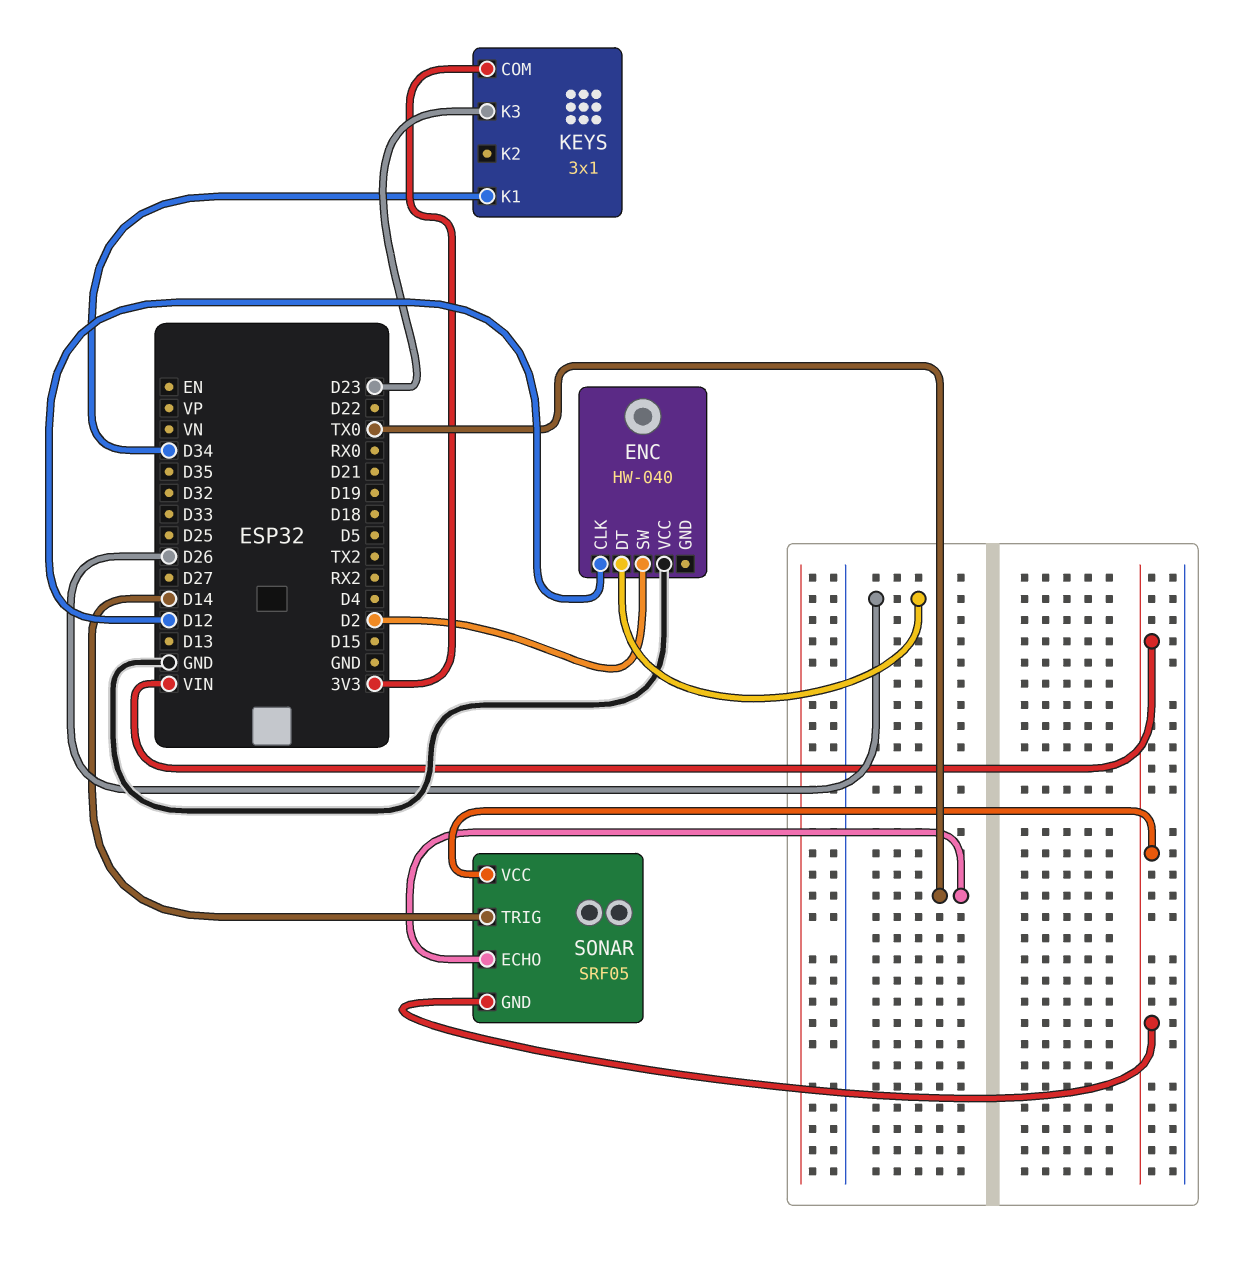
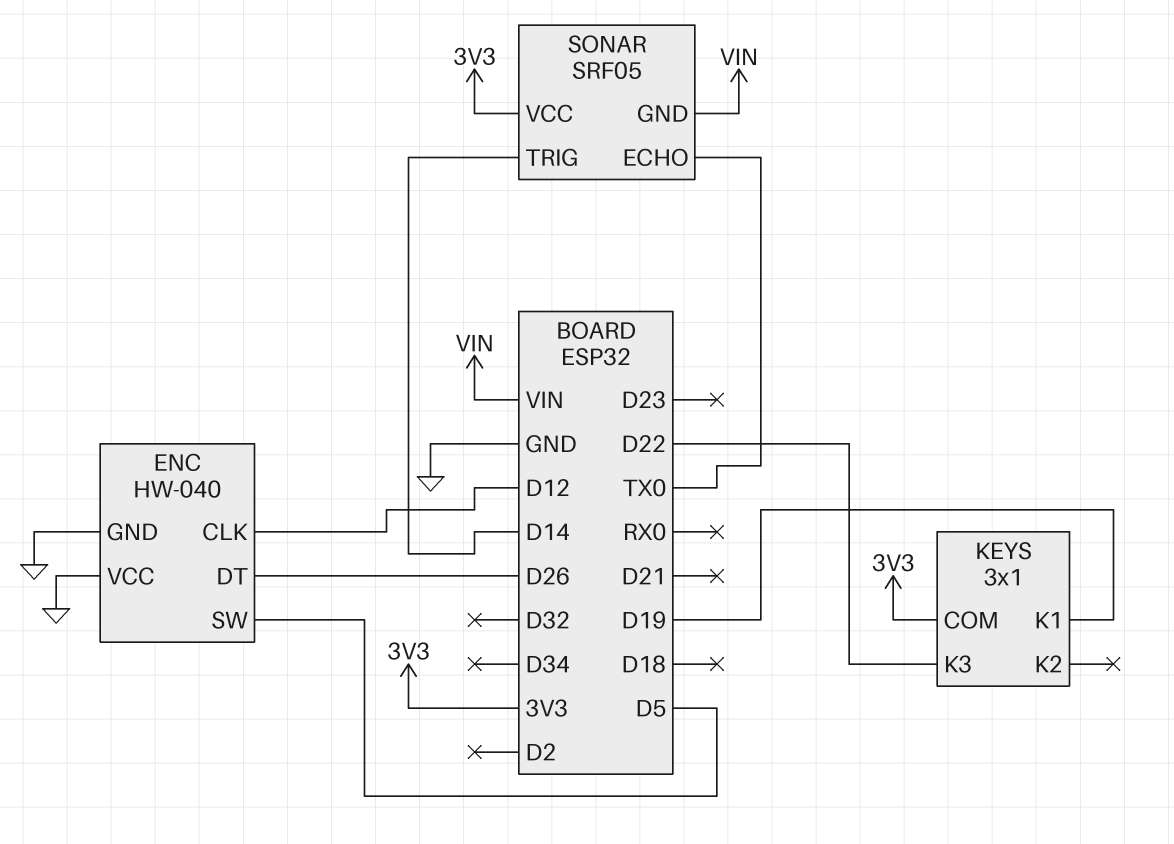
ENC pin GND: none -> GND
ENC pin SW: D2 -> D5
KEYS pin K1: D34 -> D19
KEYS pin K3: D23 -> D22
SONAR pin VCC: VIN -> 3V3

